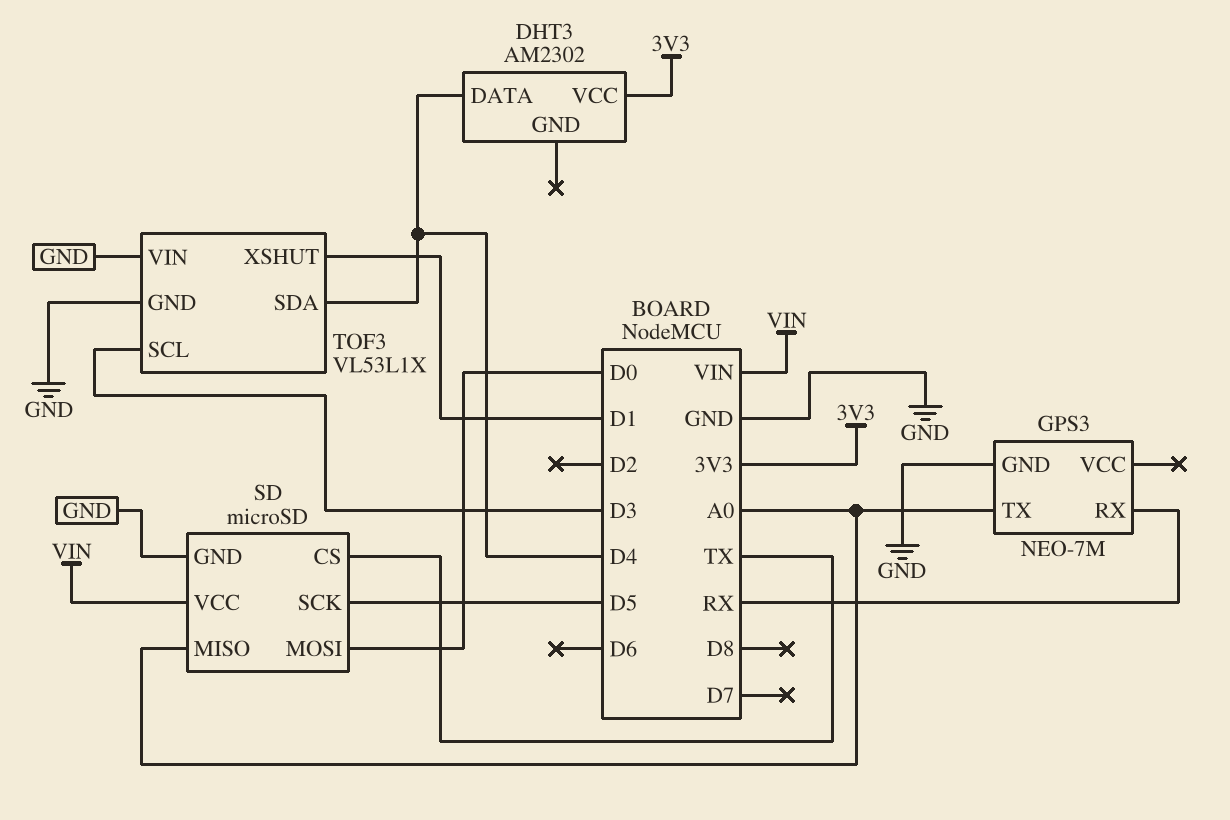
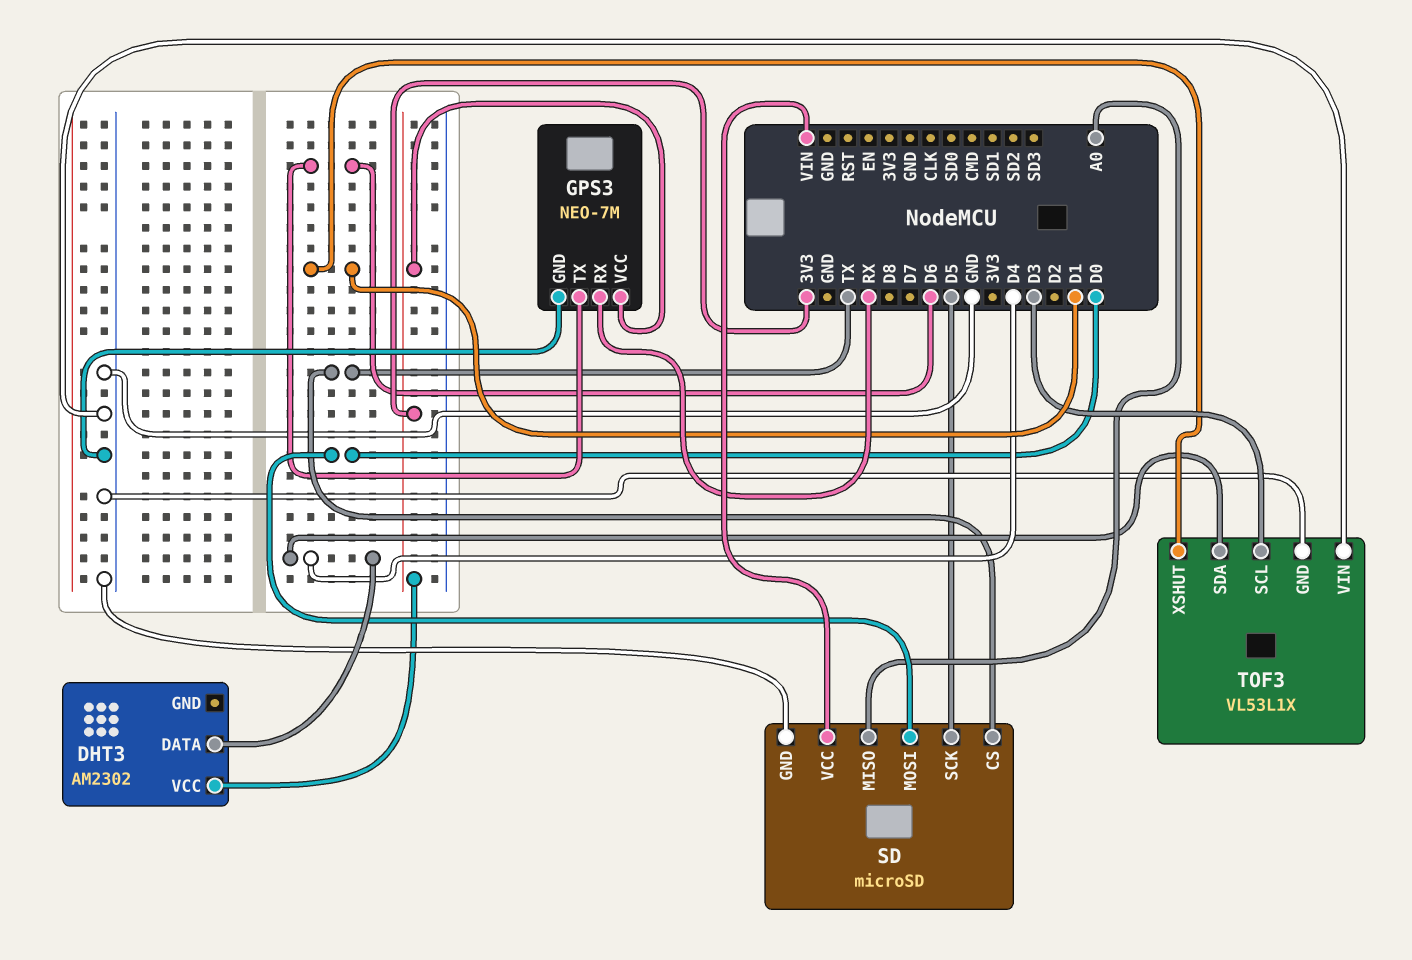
GPS3 pin TX: A0 -> D6
GPS3 pin VCC: none -> 3V3

